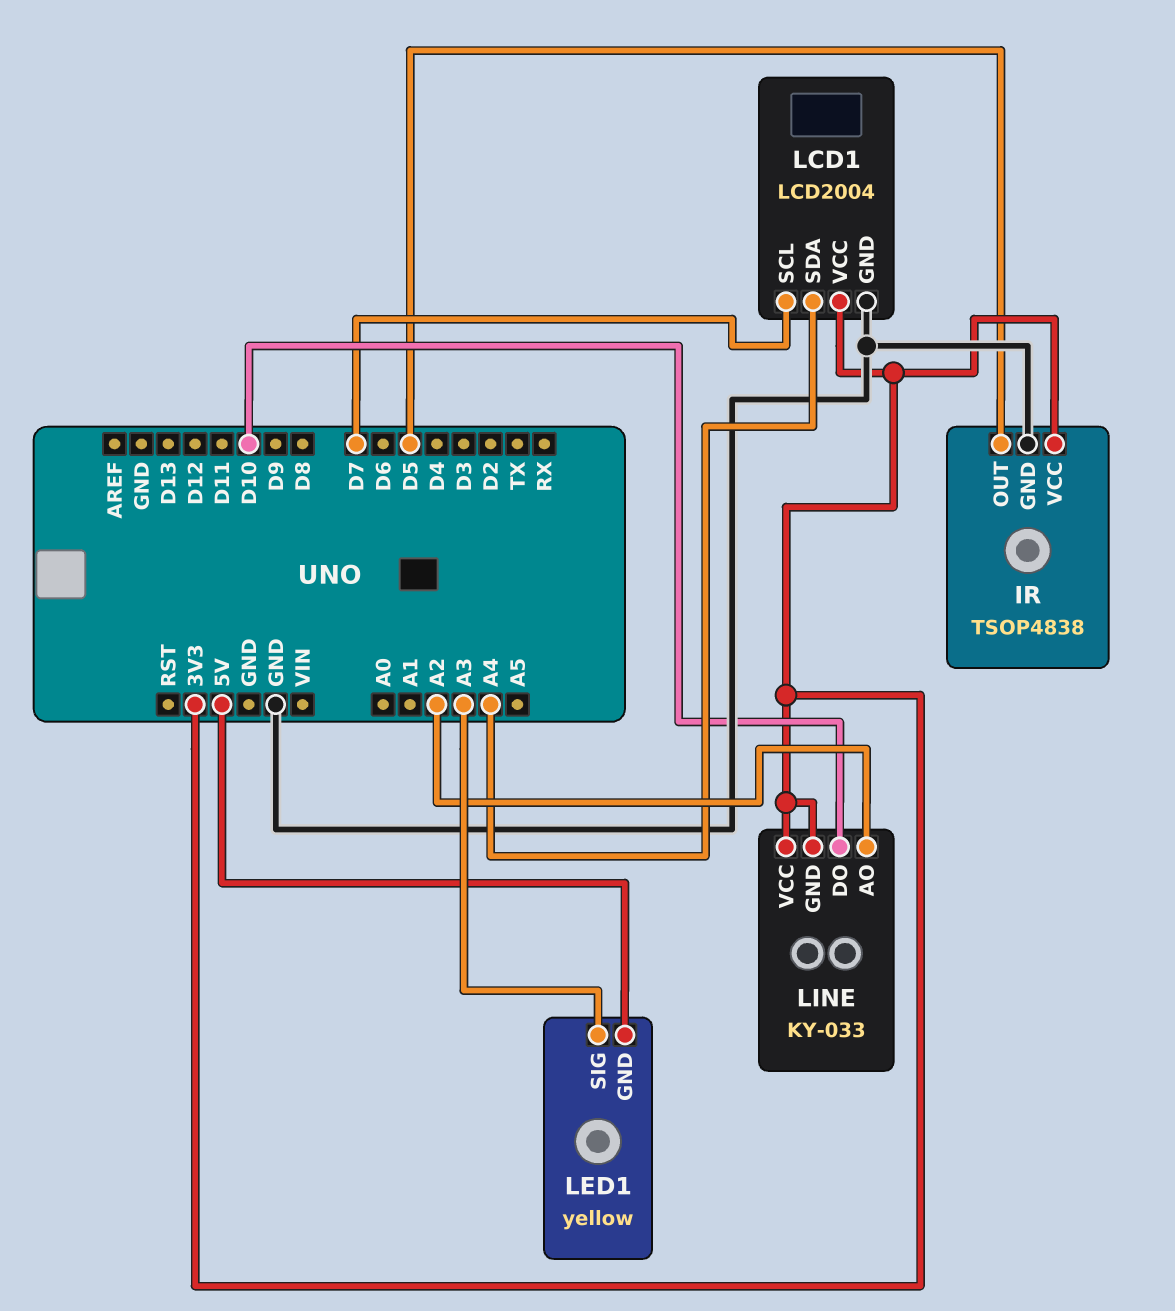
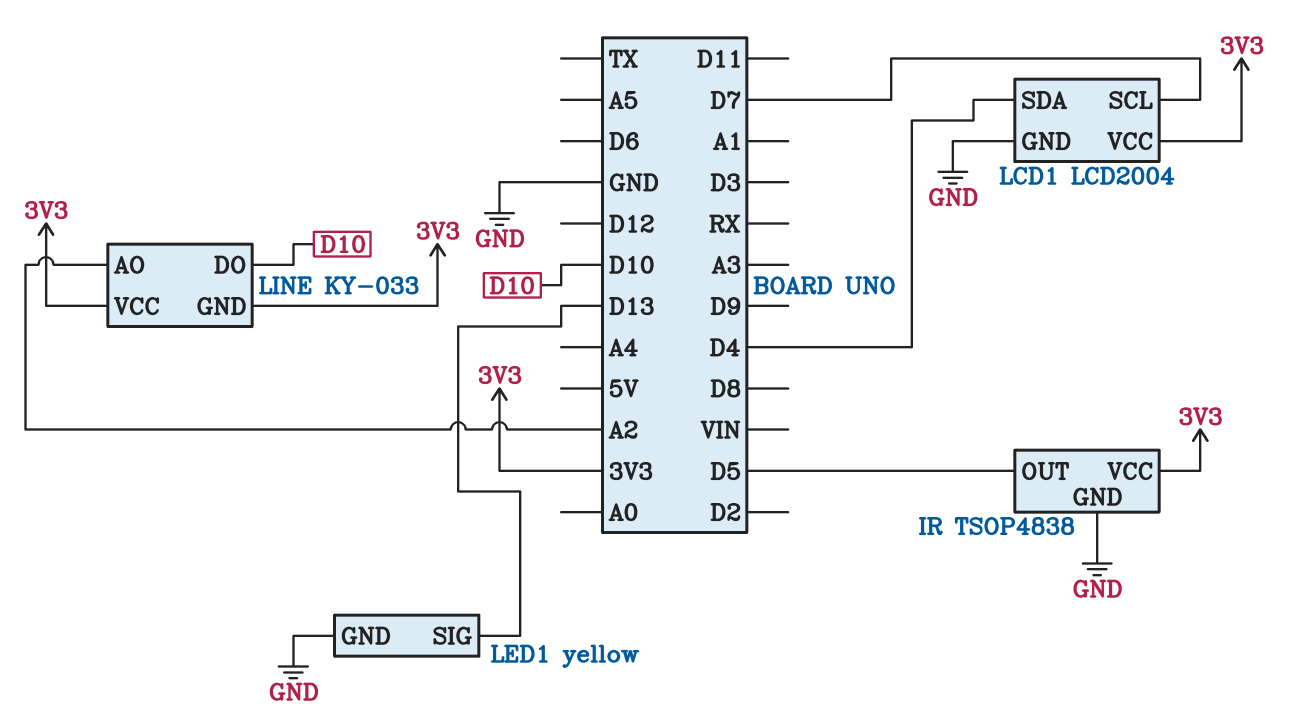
LCD1 pin SDA: A4 -> D4
LED1 pin GND: 5V -> GND
LED1 pin SIG: A3 -> D13

